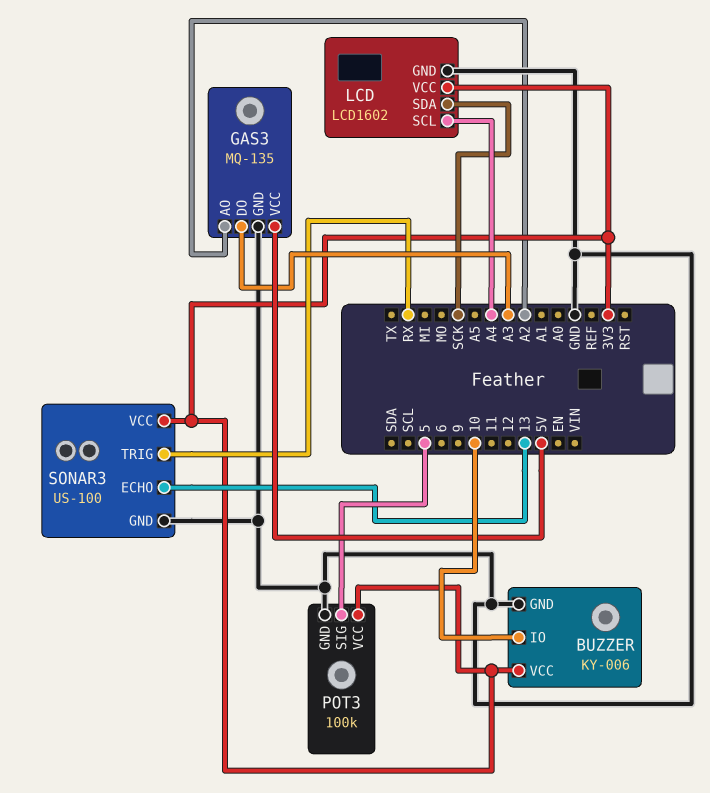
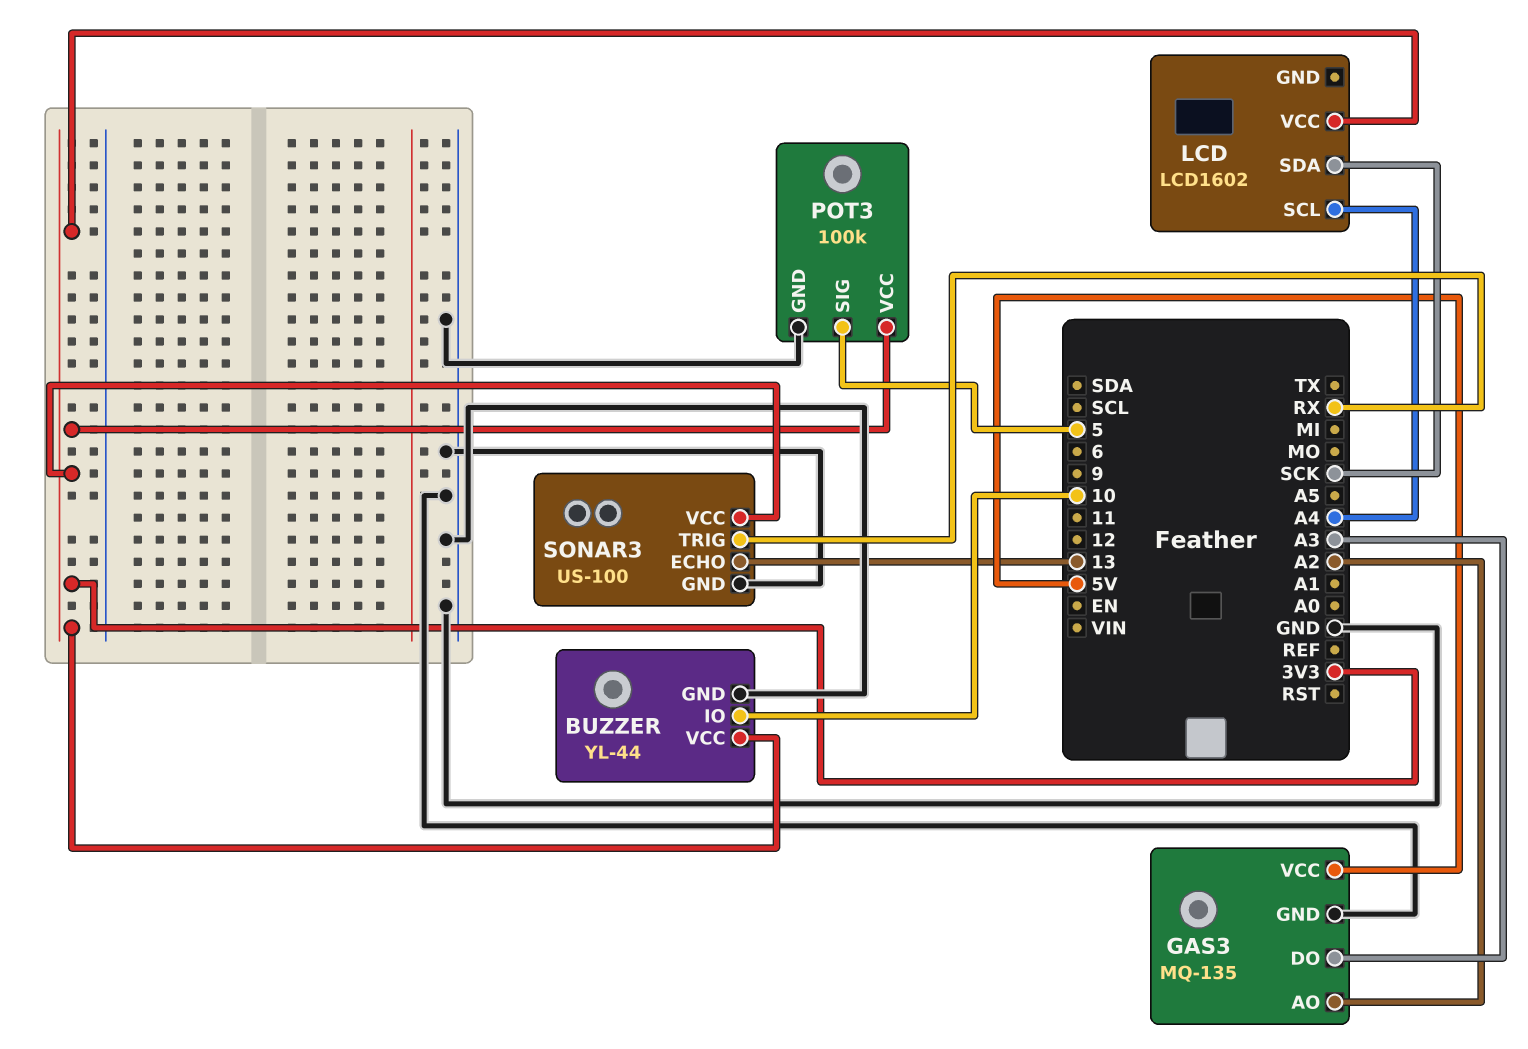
BUZZER: KY-006 -> YL-44
LCD pin GND: GND -> none

